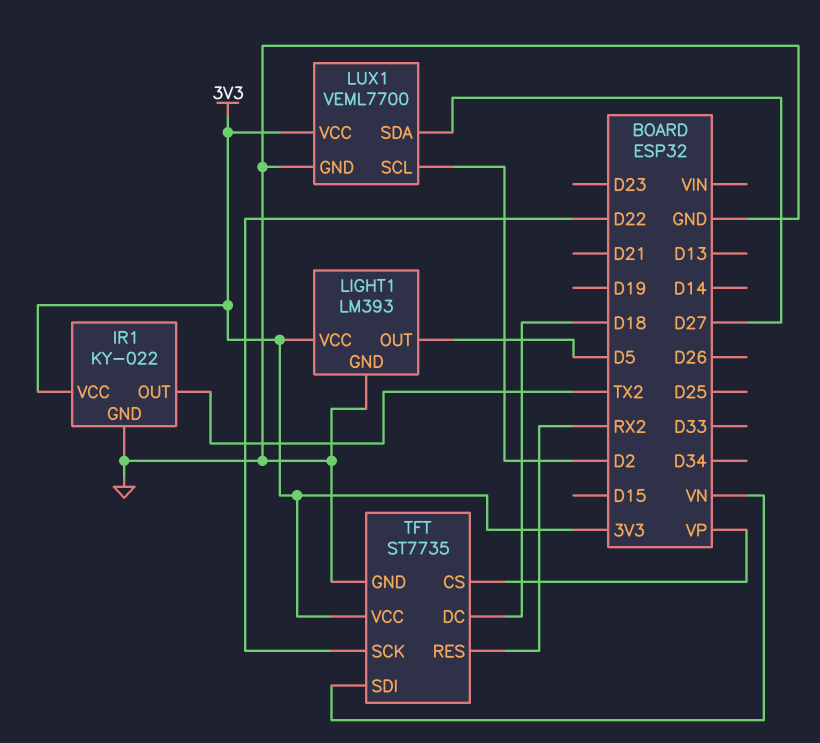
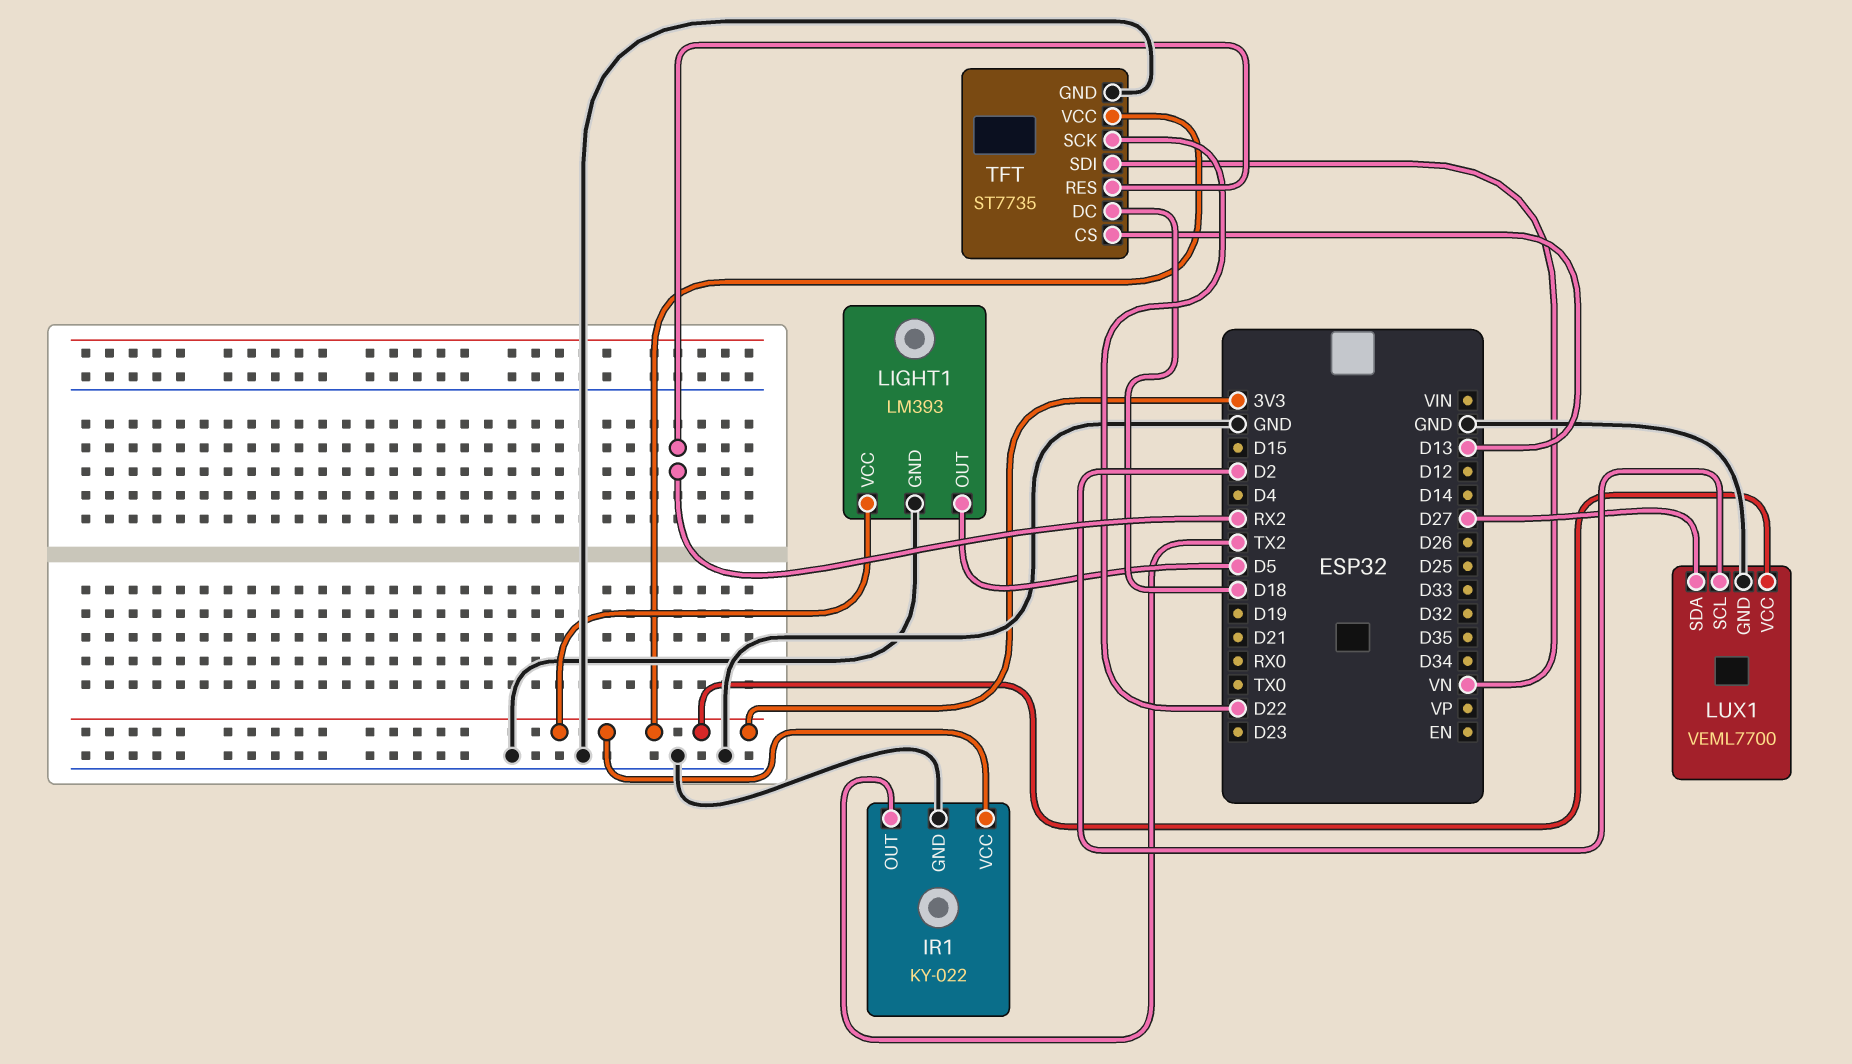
TFT pin CS: VP -> D13

